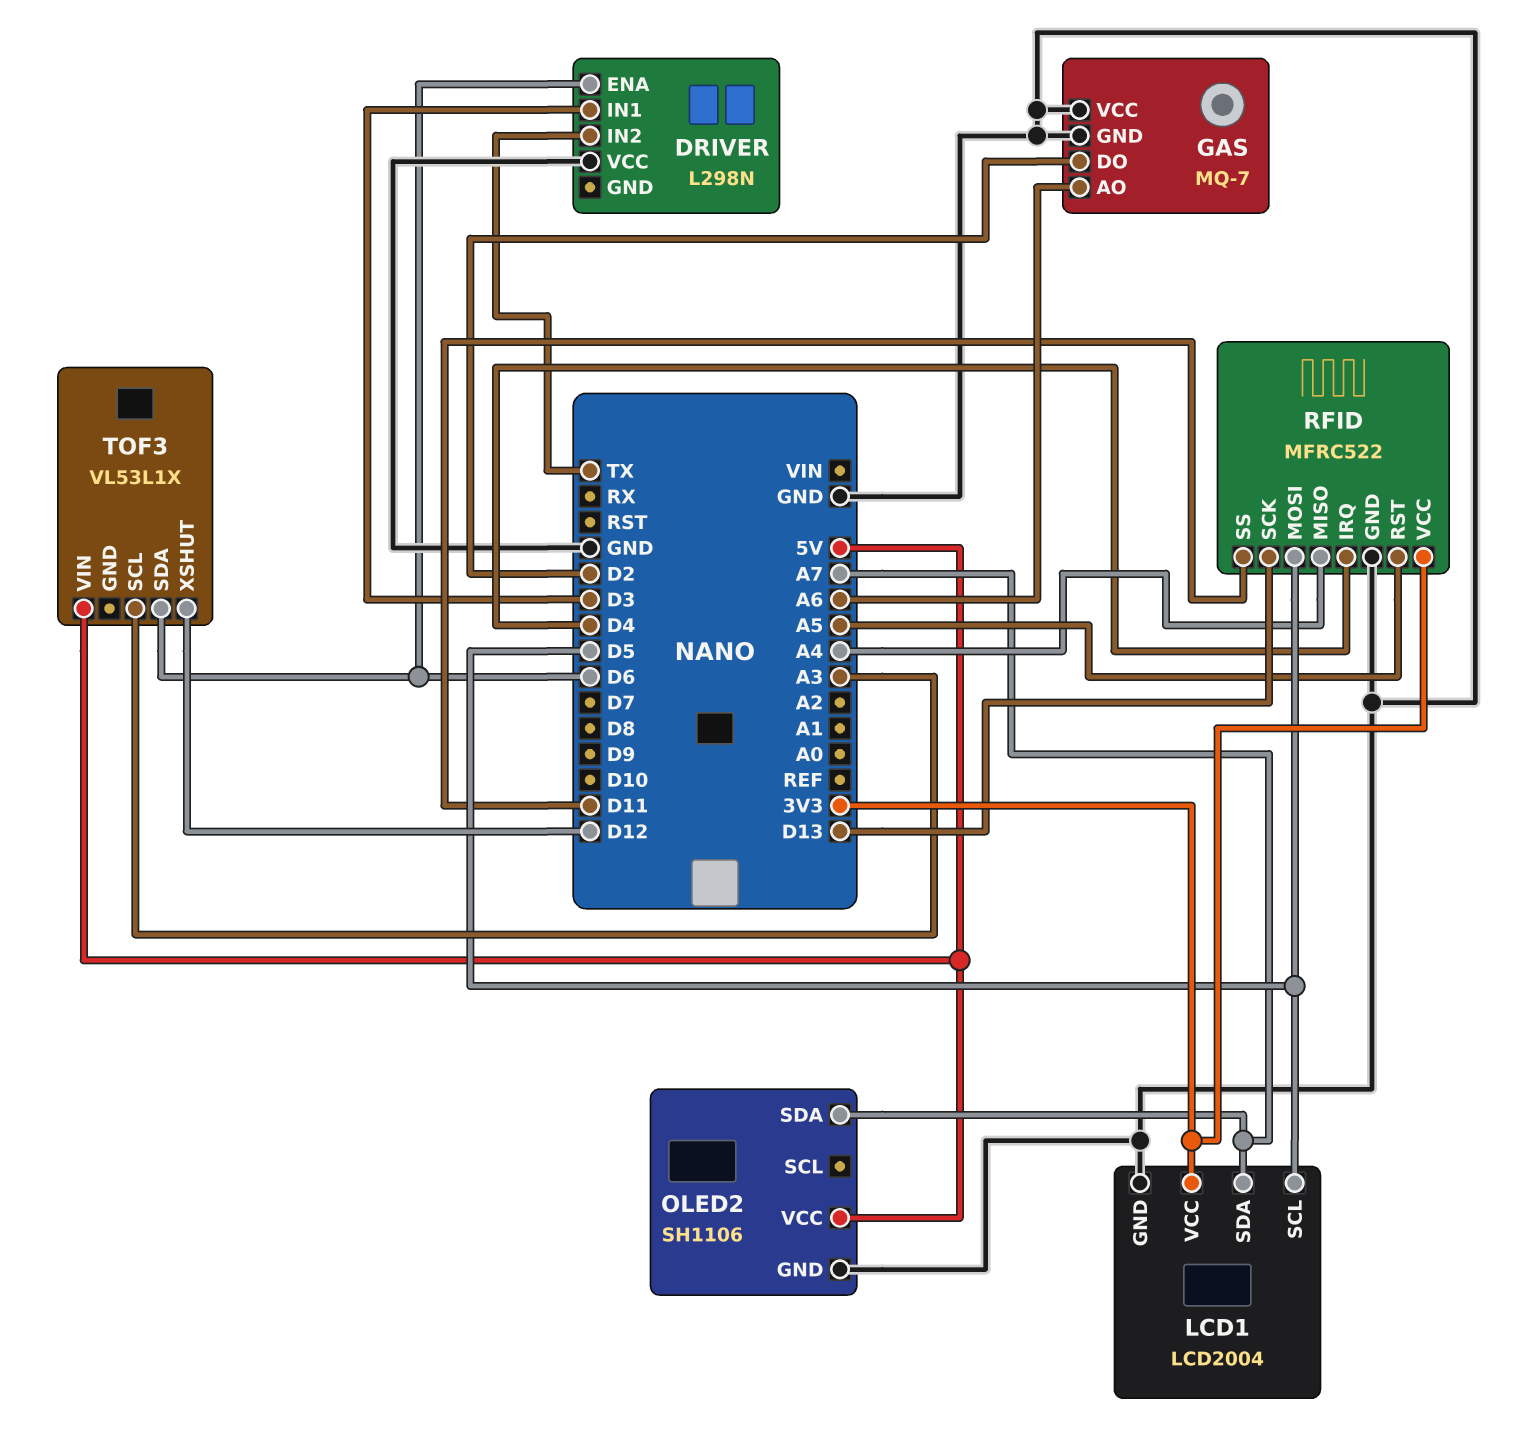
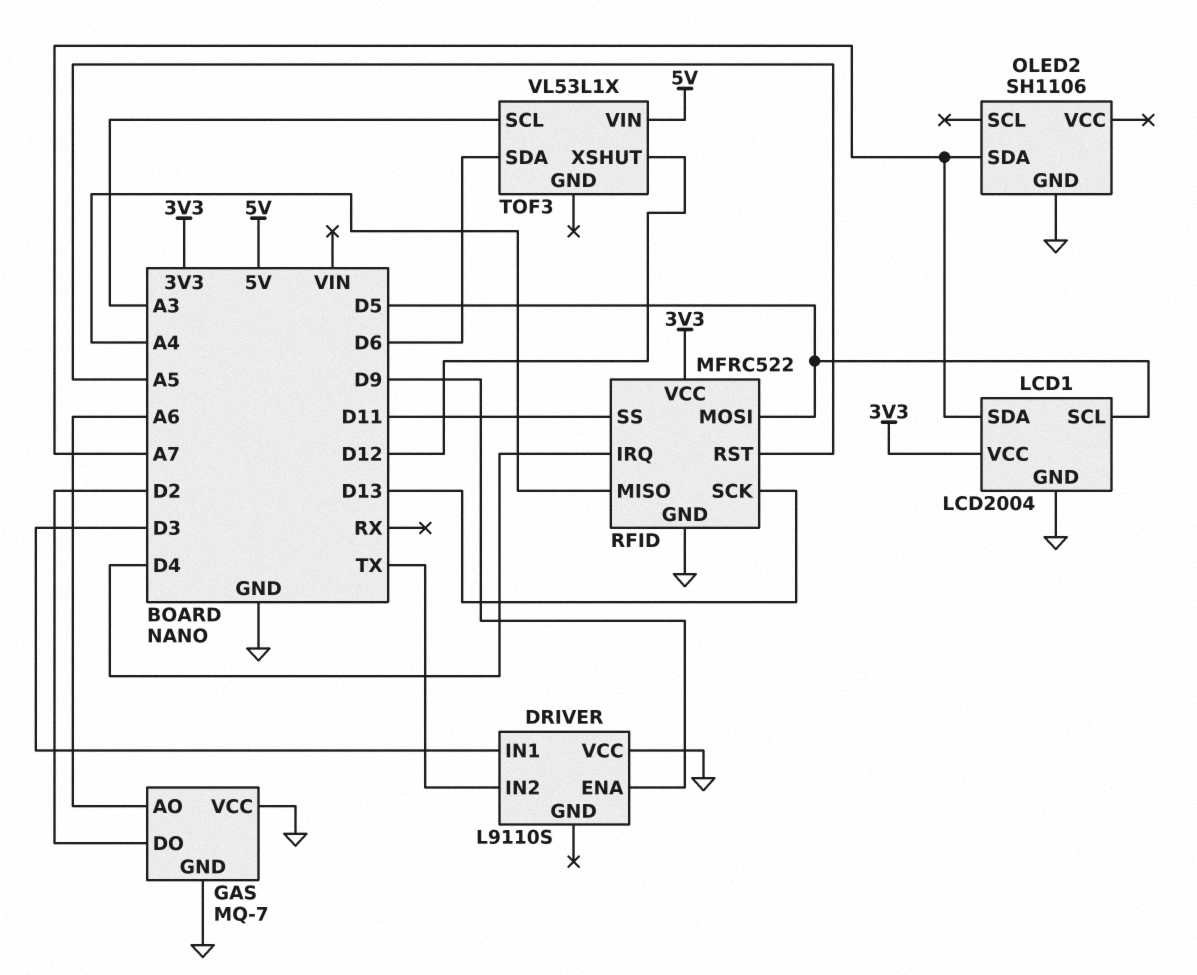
DRIVER: L298N -> L9110S
DRIVER pin ENA: D6 -> D9
OLED2 pin VCC: 5V -> none

